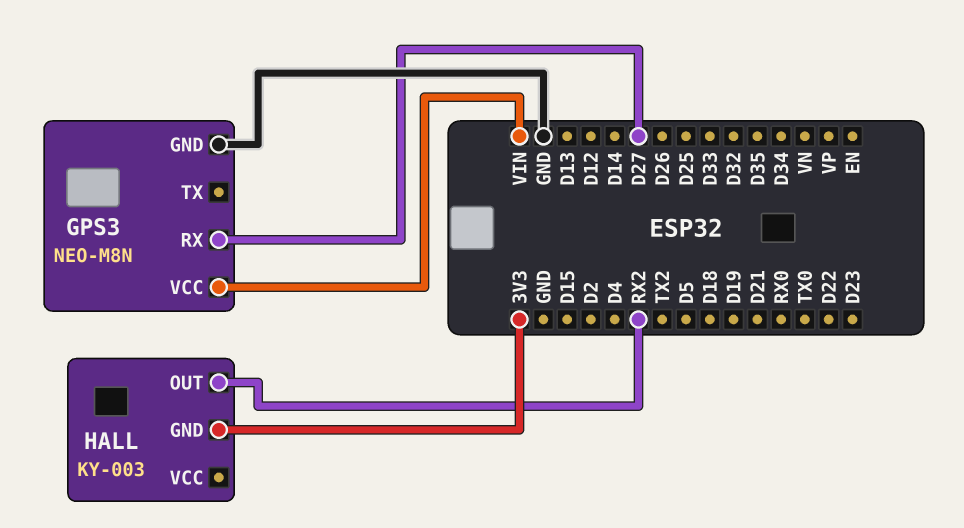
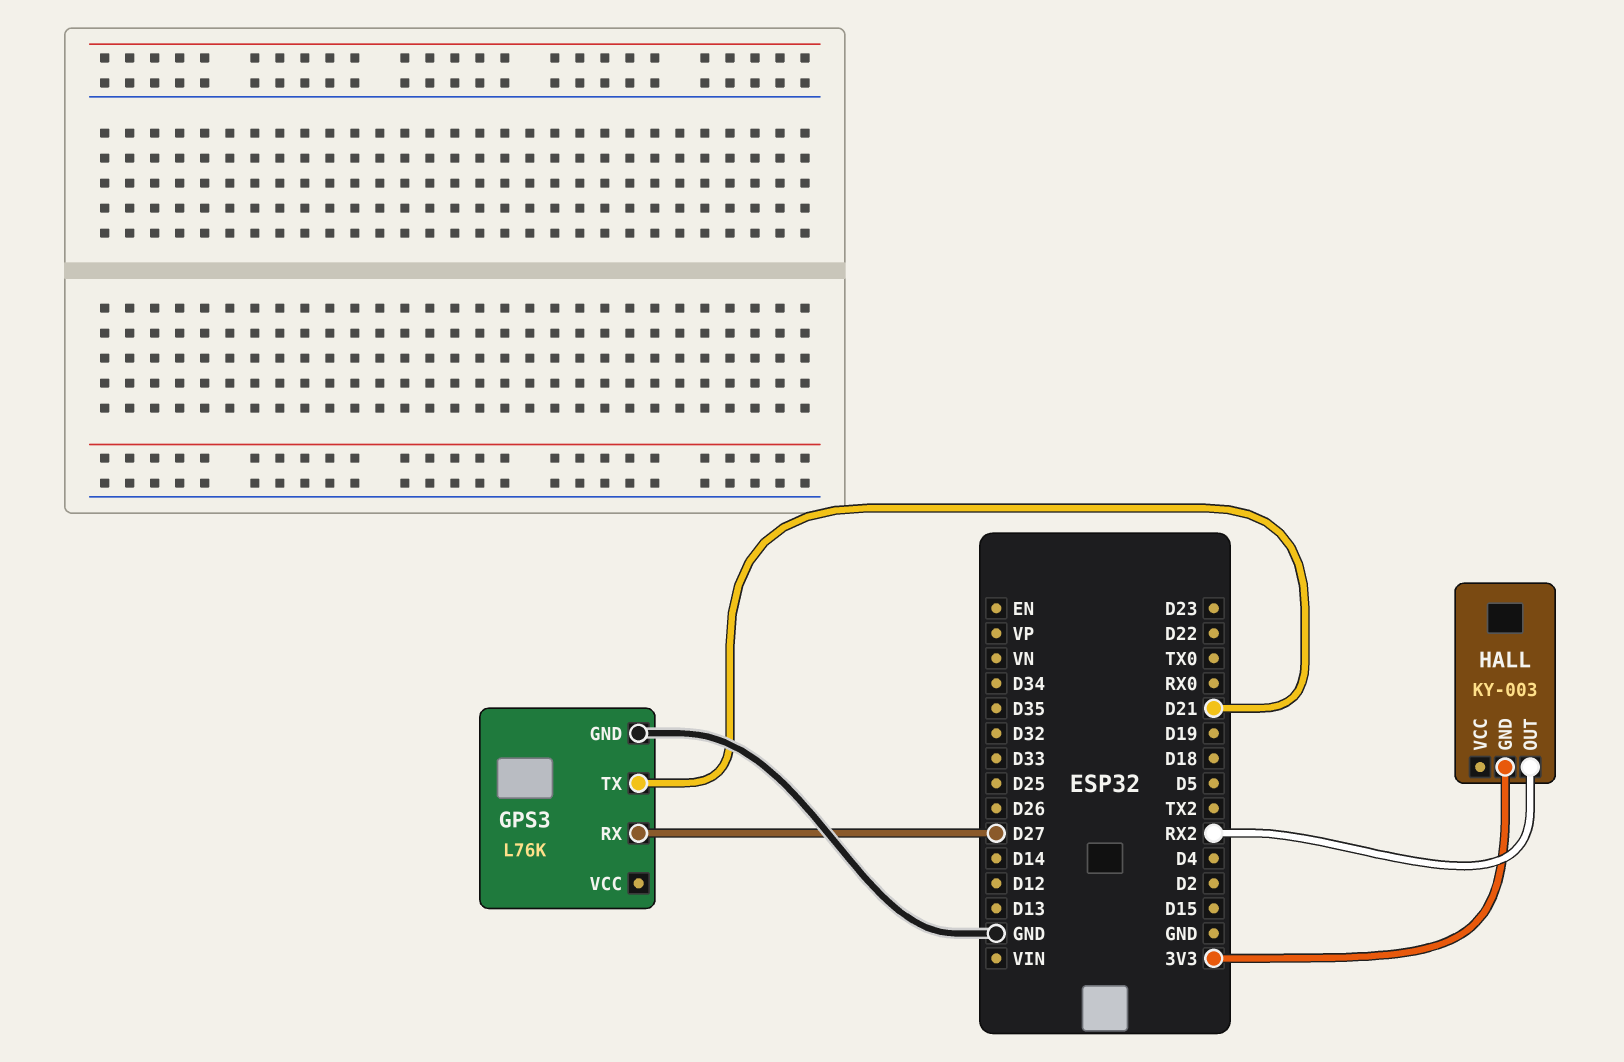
GPS3: NEO-M8N -> L76K
GPS3 pin TX: none -> D21
GPS3 pin VCC: VIN -> none

